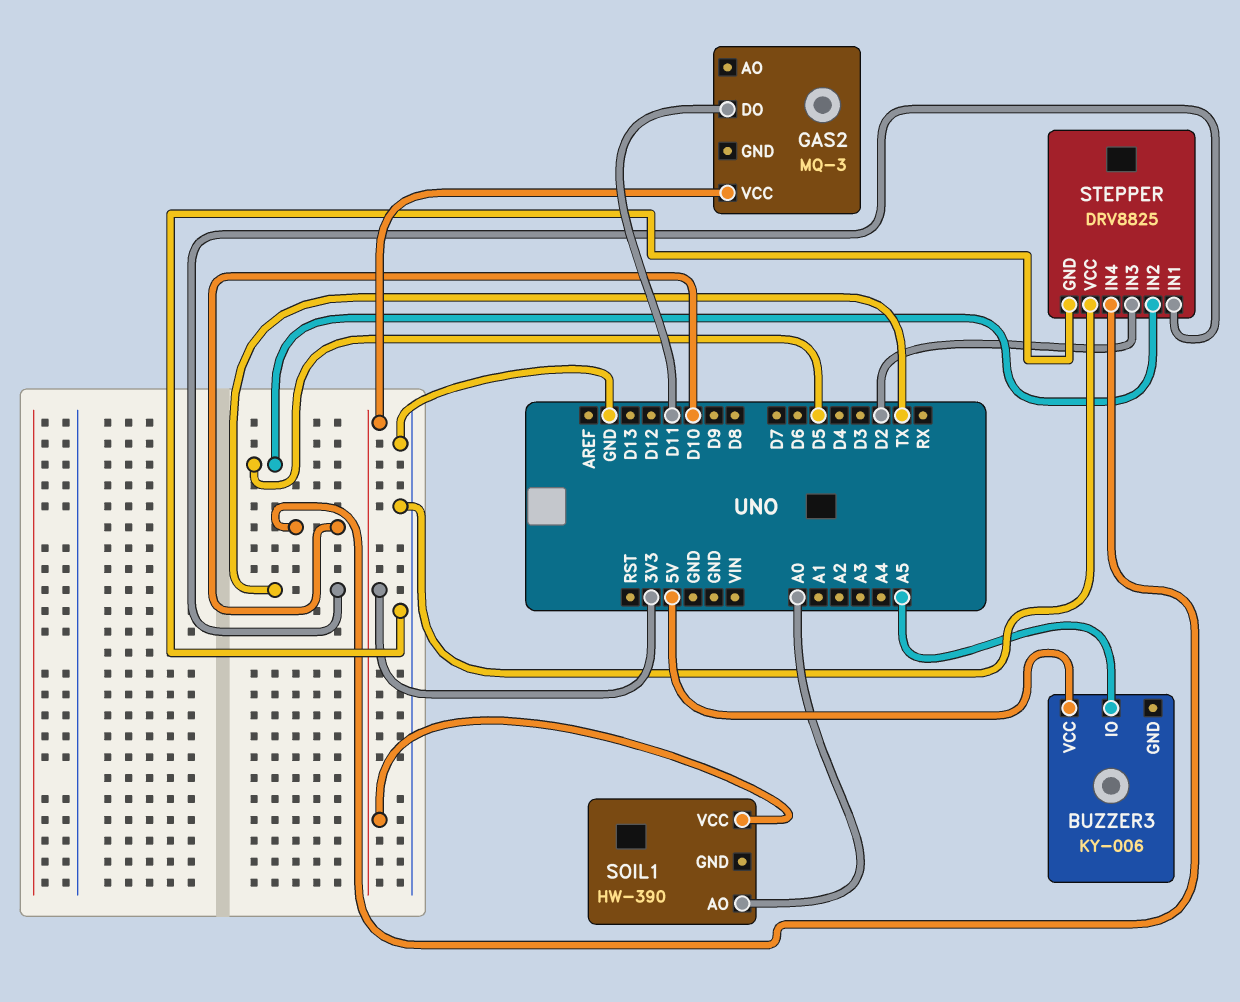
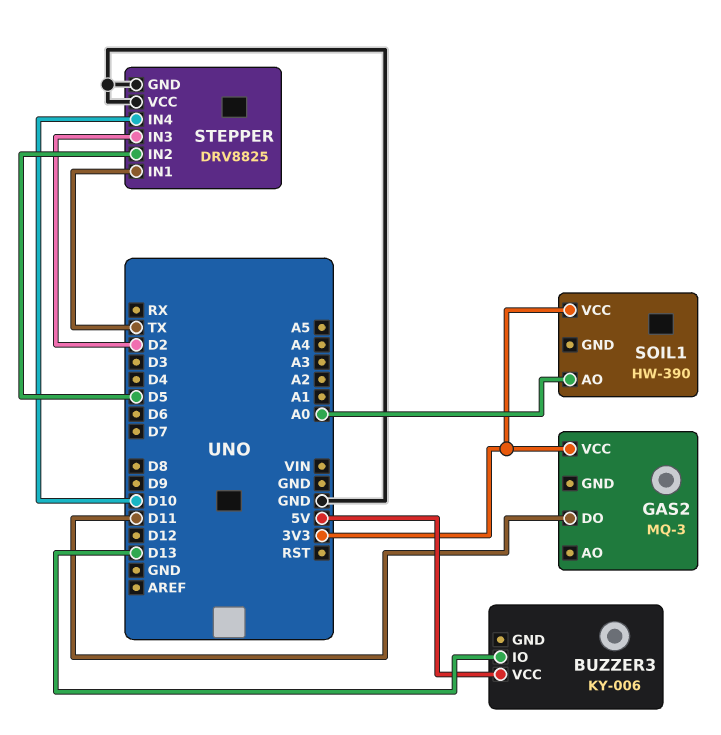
BUZZER3 pin IO: A5 -> D13

